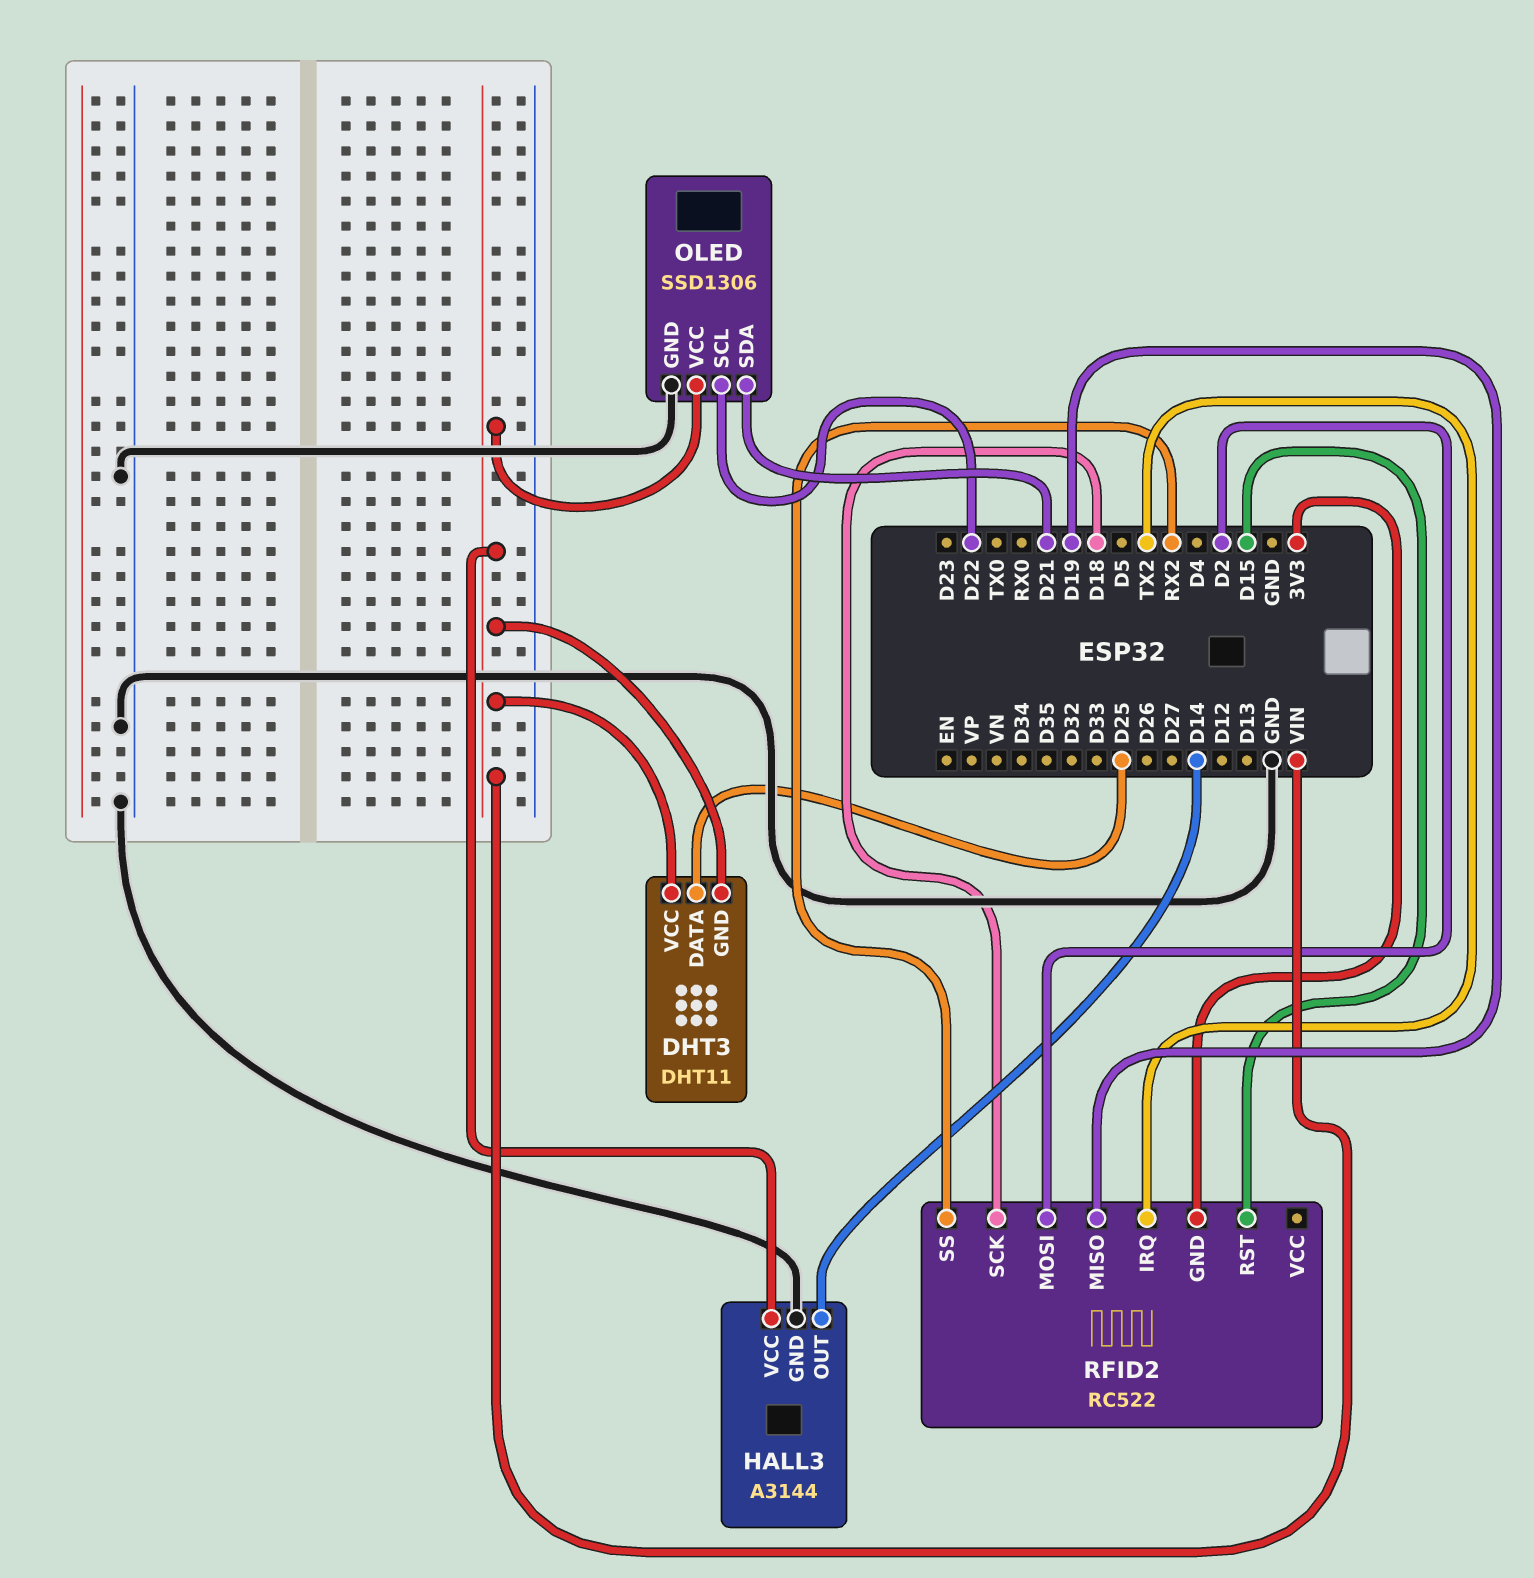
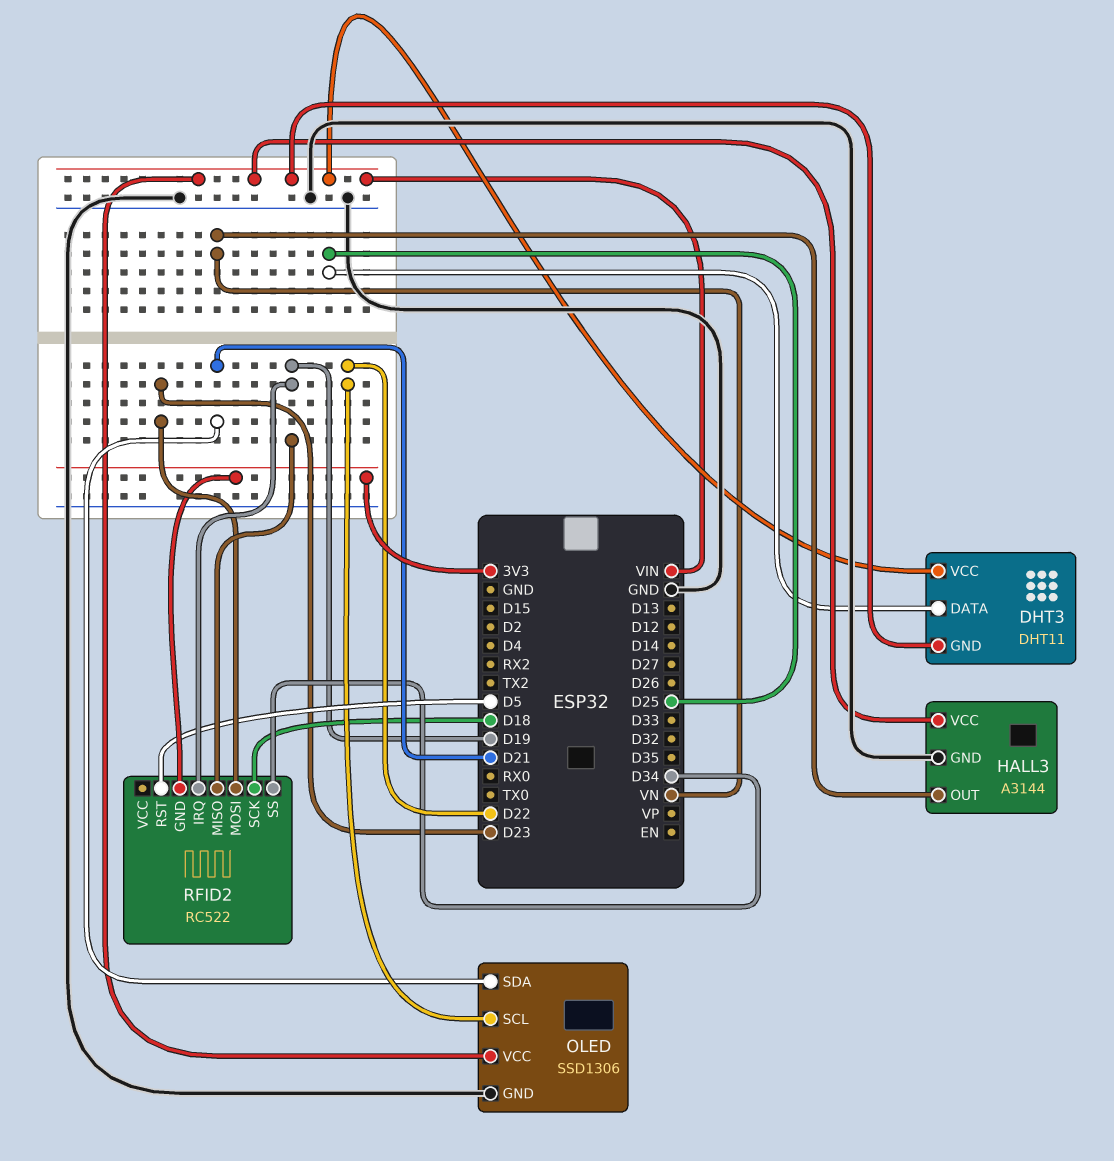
HALL3 pin OUT: D14 -> VN
RFID2 pin IRQ: TX2 -> D19
RFID2 pin MOSI: D2 -> D23
RFID2 pin RST: D15 -> D5
RFID2 pin SS: RX2 -> D34

